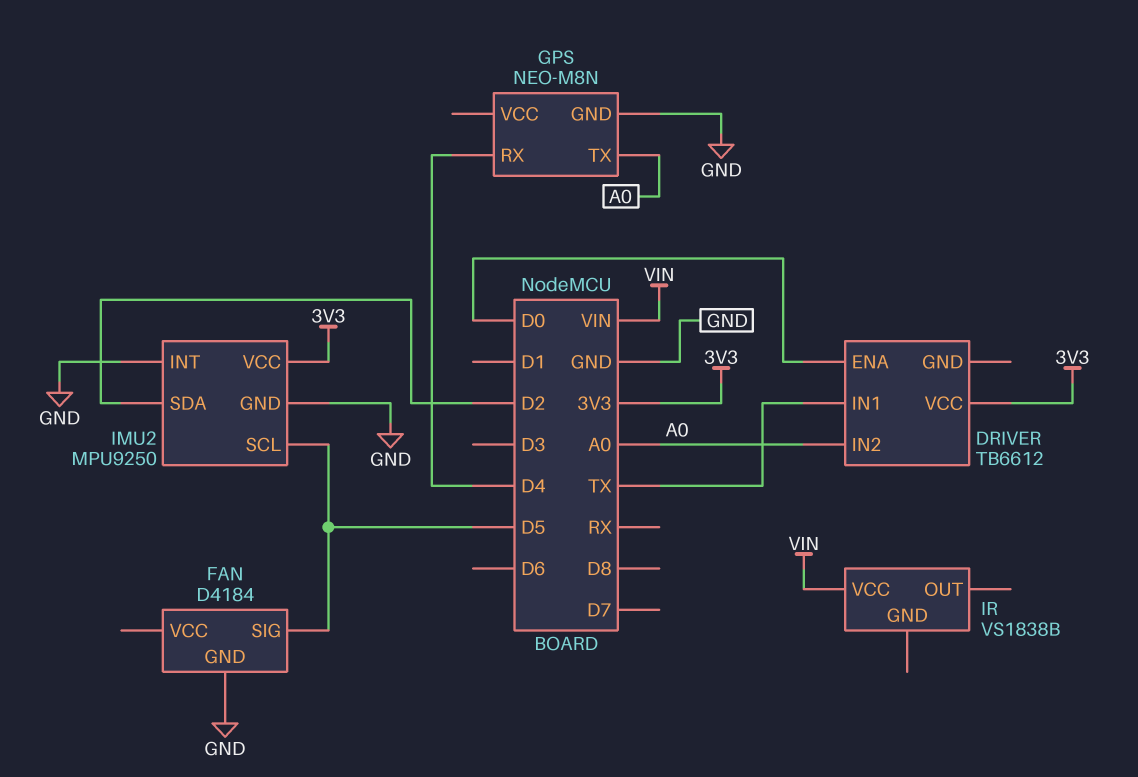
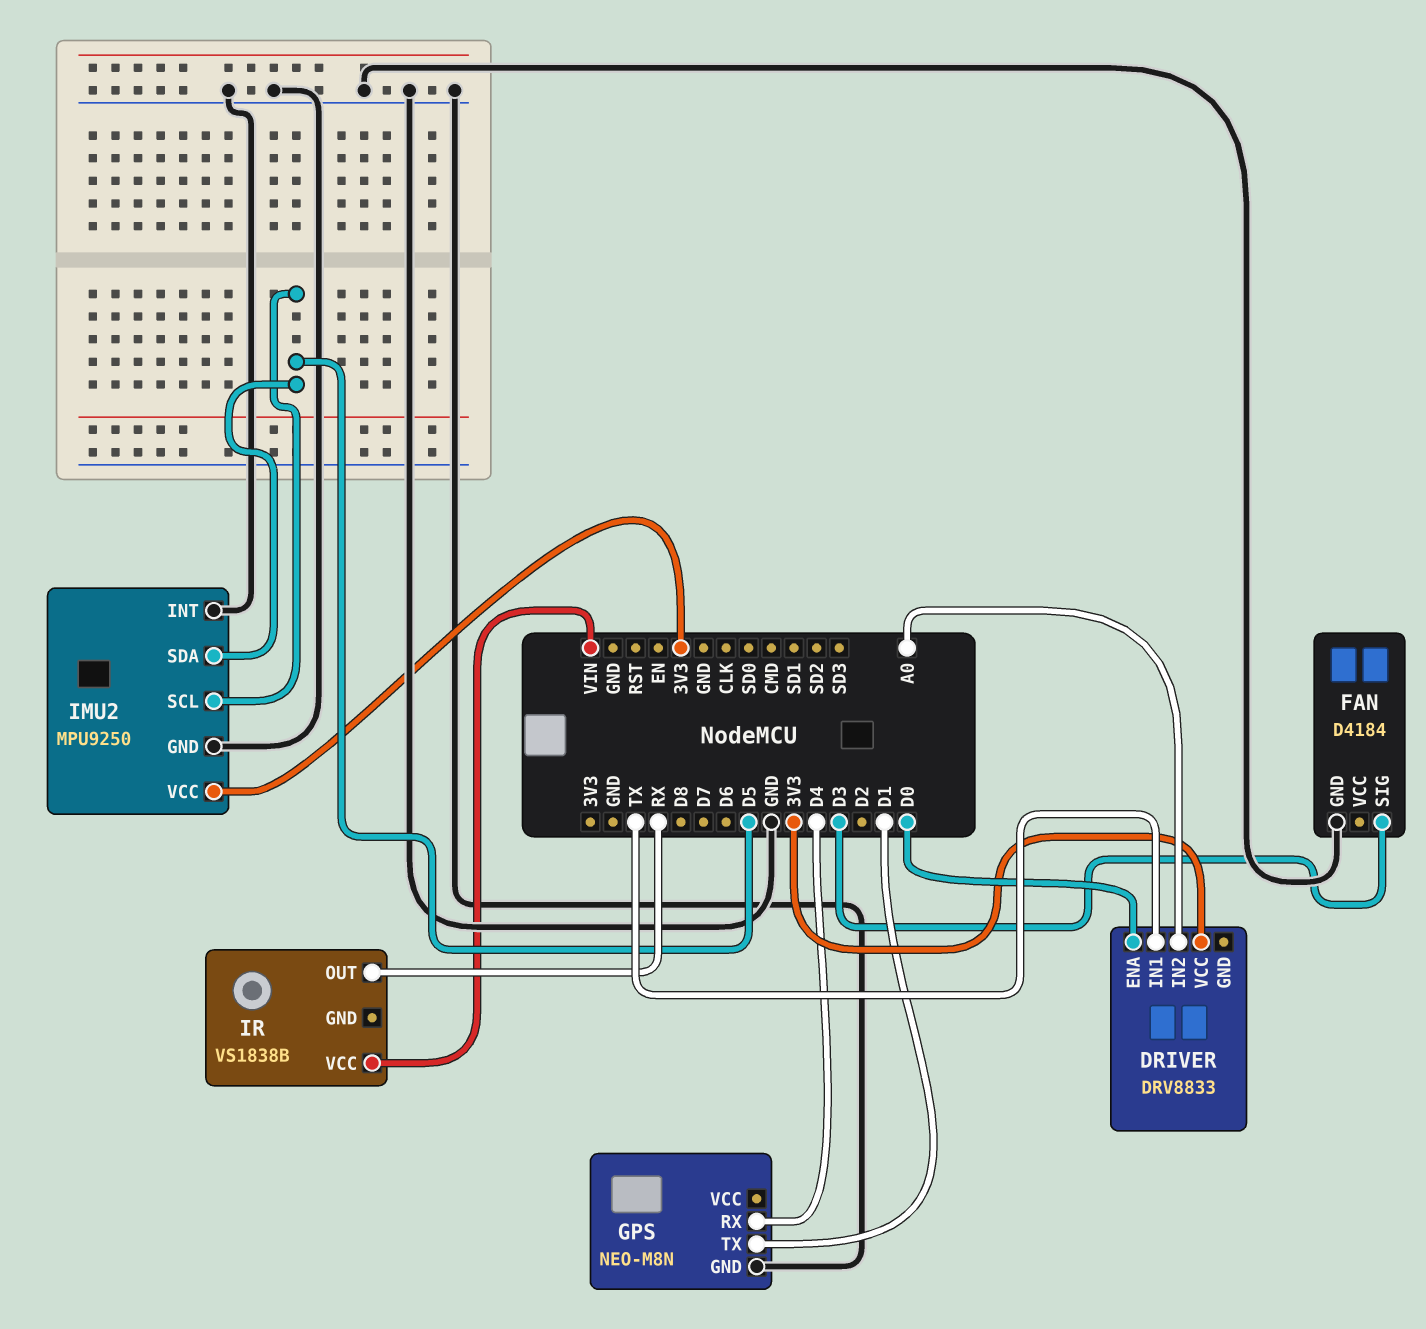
DRIVER: TB6612 -> DRV8833
FAN pin SIG: D5 -> D3
GPS pin TX: A0 -> D1
IMU2 pin SDA: D2 -> D5
IR pin OUT: none -> RX

